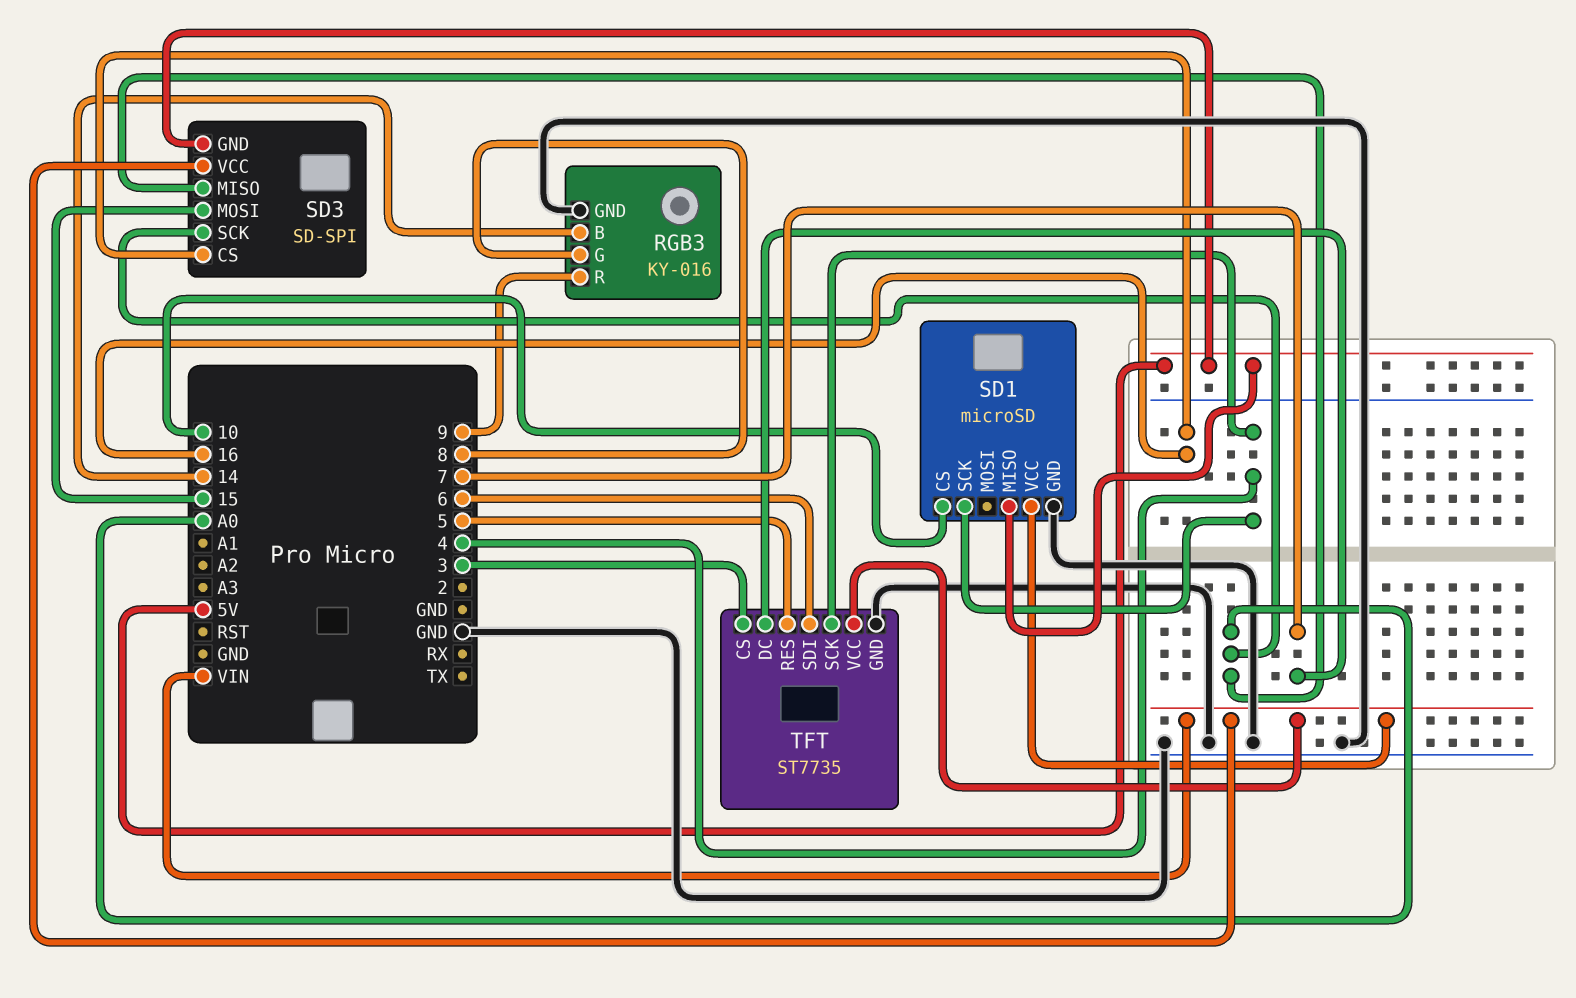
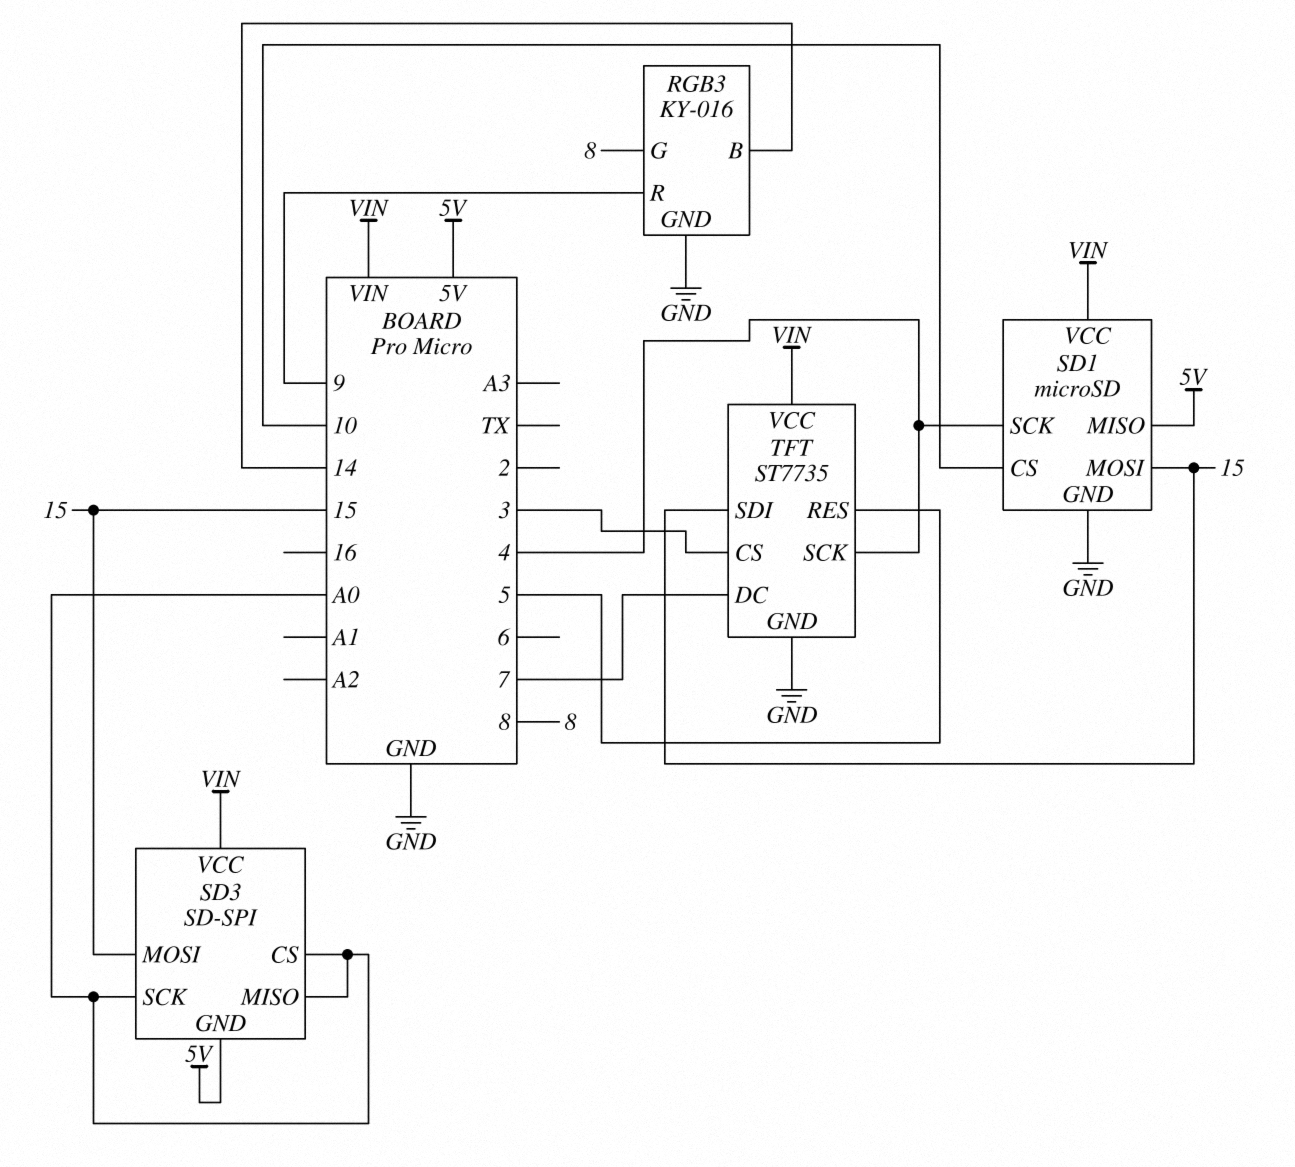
SD1 pin MOSI: none -> 15
SD3 pin CS: 16 -> A0
TFT pin SDI: 6 -> 15

